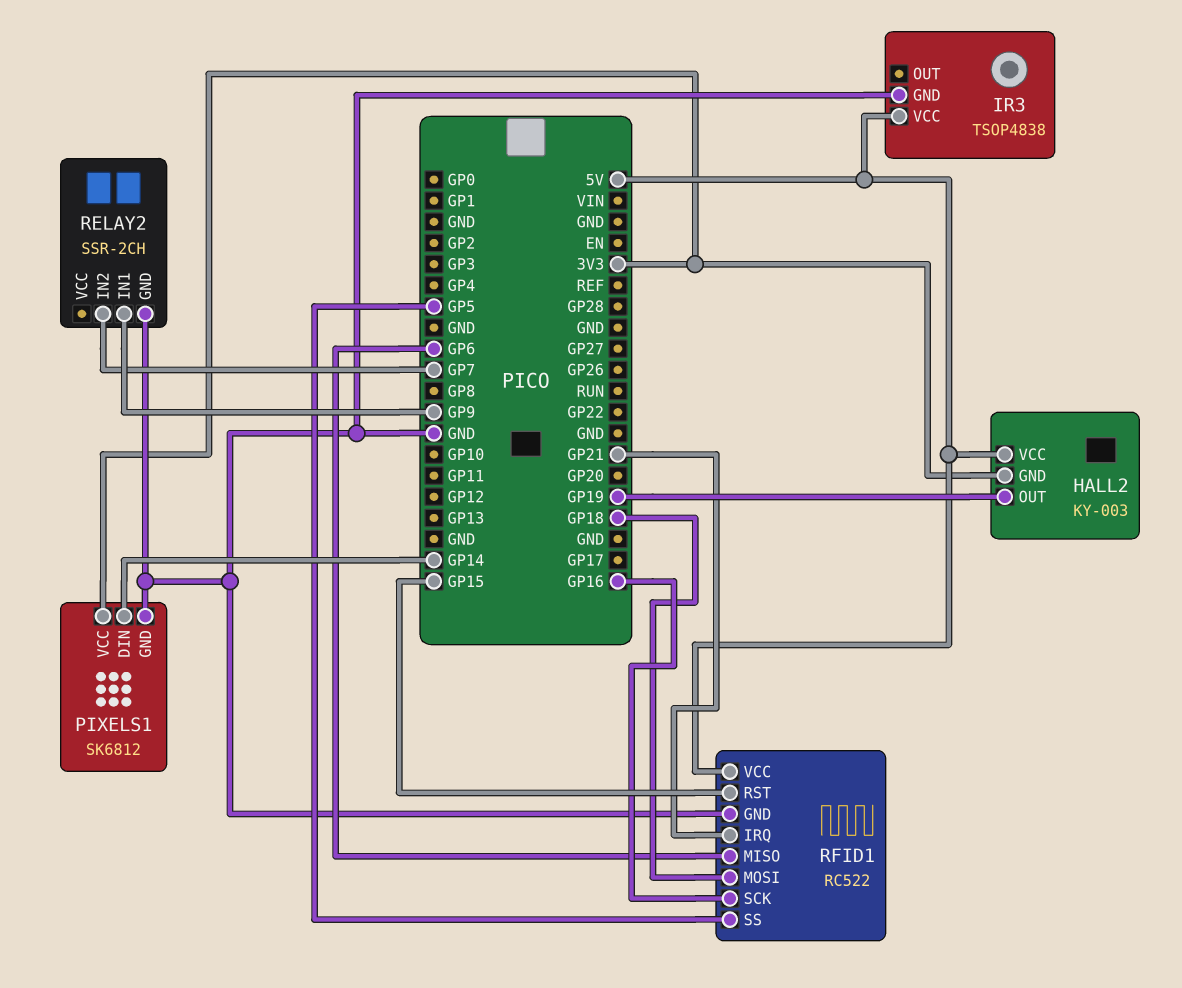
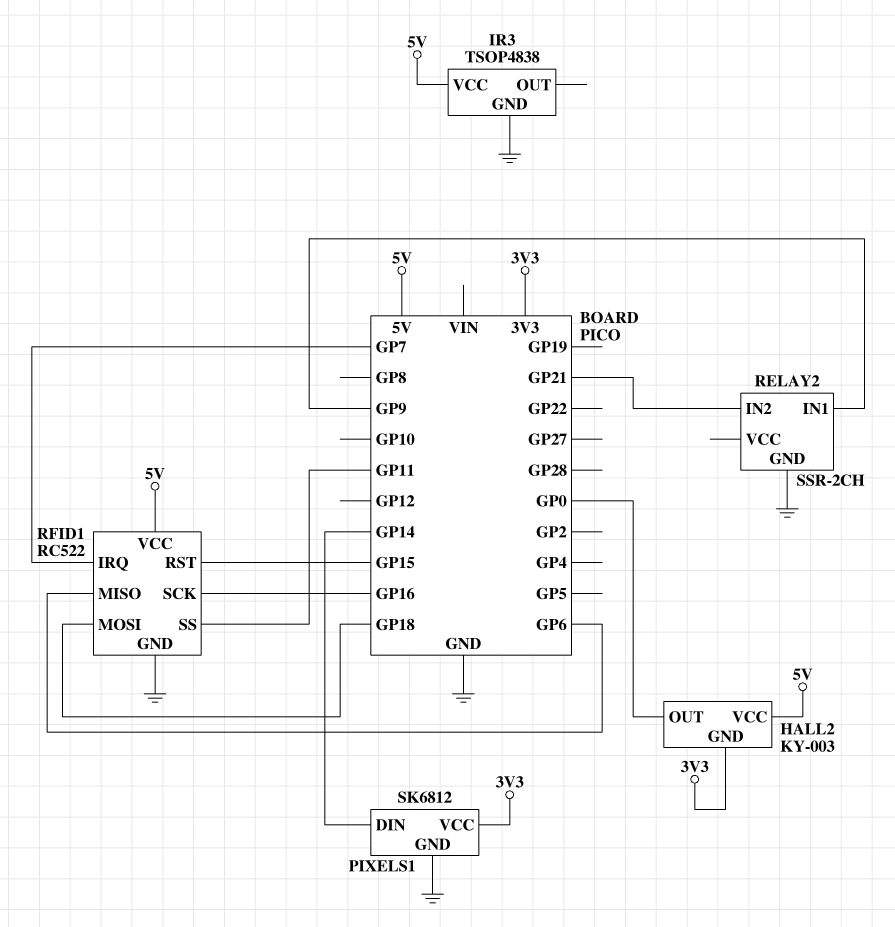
HALL2 pin OUT: GP19 -> GP0
RELAY2 pin IN2: GP7 -> GP21
RFID1 pin IRQ: GP21 -> GP7
RFID1 pin SS: GP5 -> GP11

